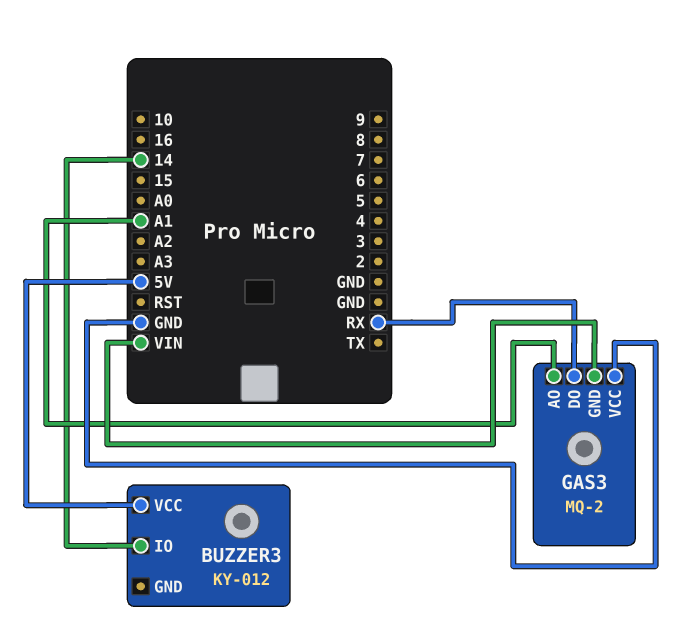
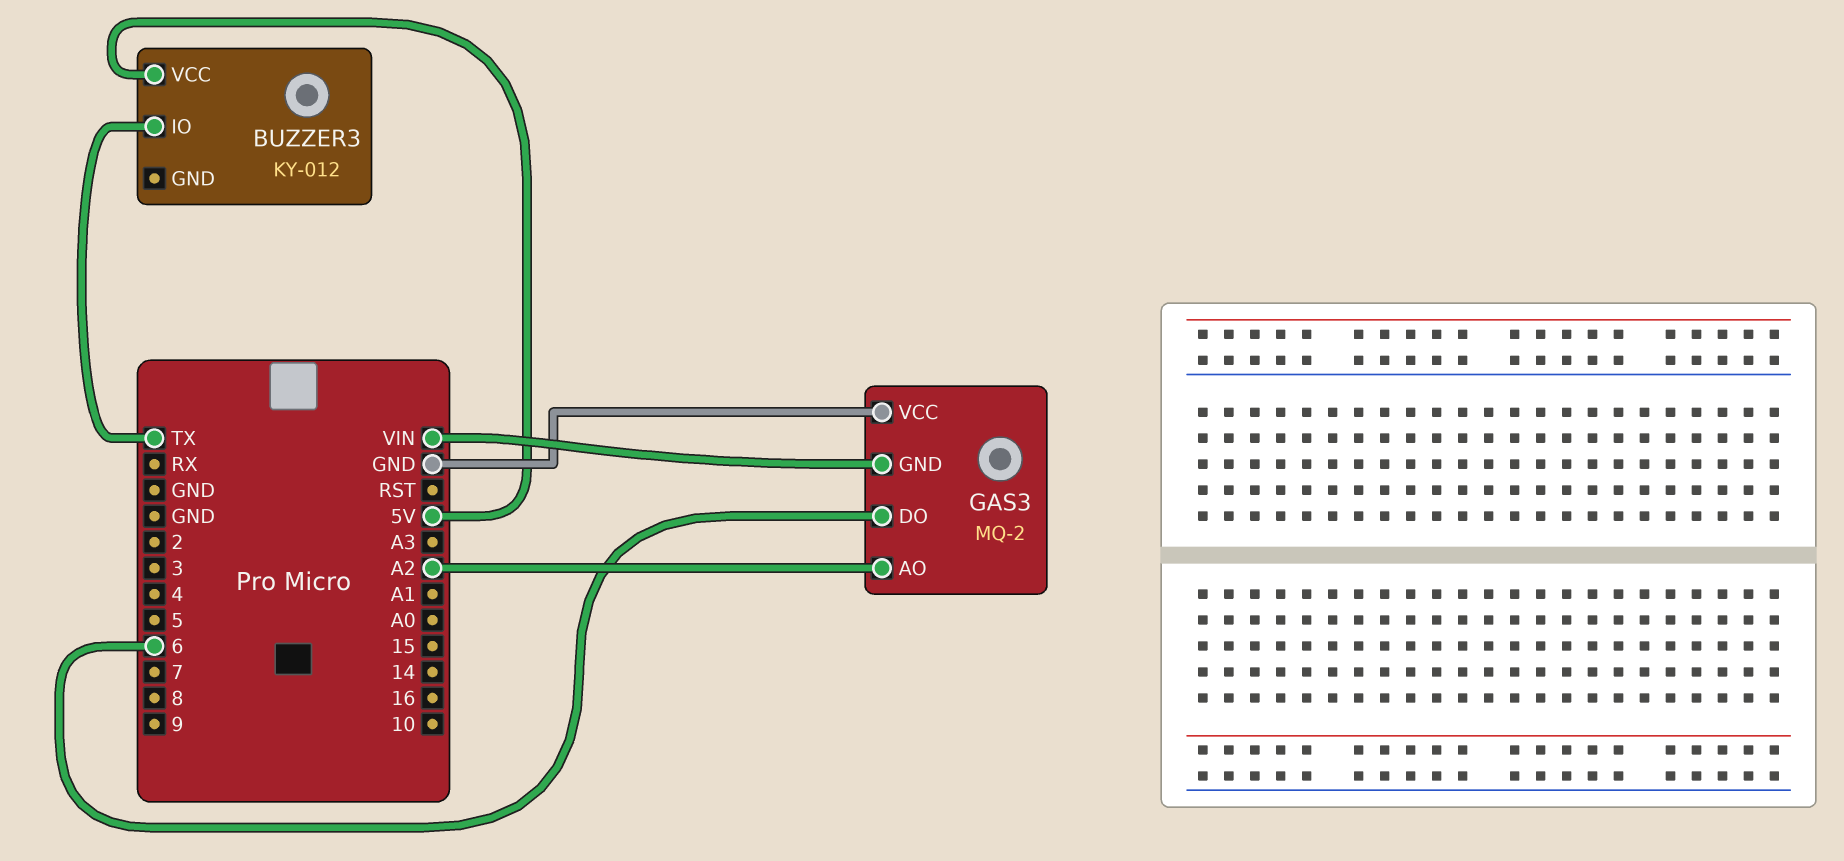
BUZZER3 pin IO: 14 -> TX
GAS3 pin AO: A1 -> A2
GAS3 pin DO: RX -> 6

